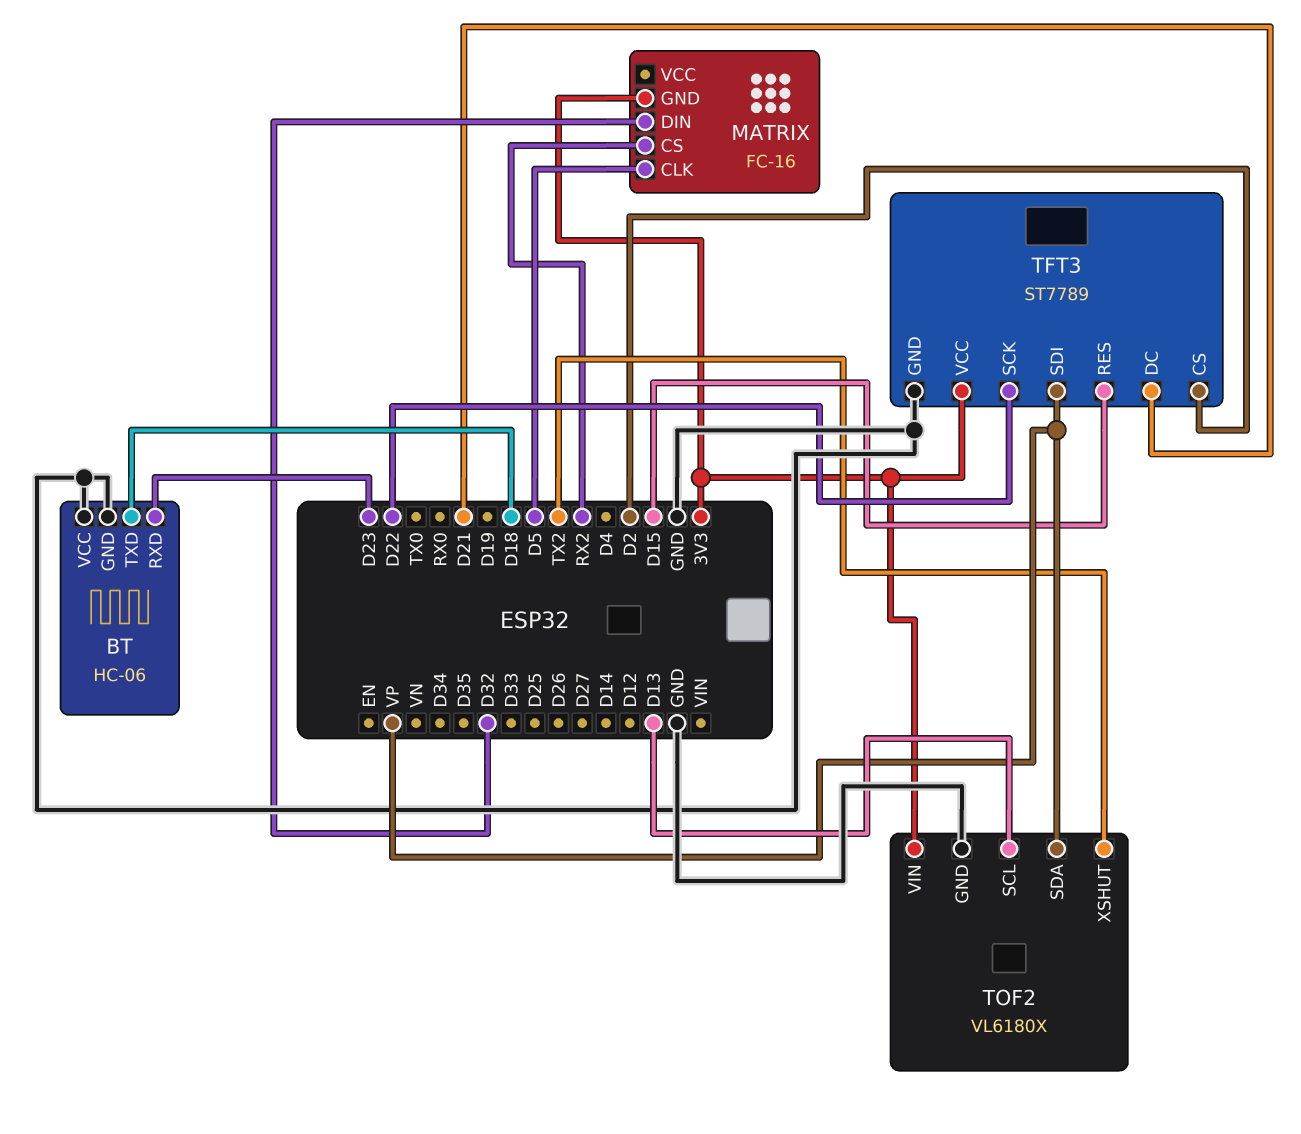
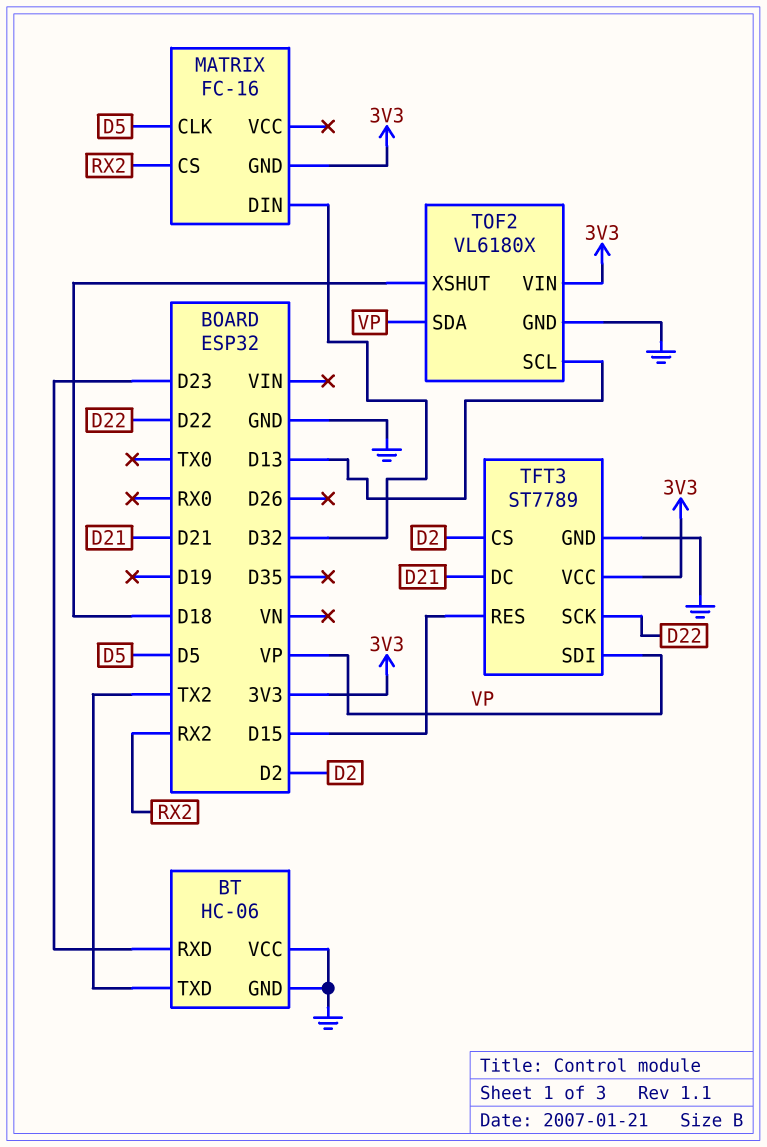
BT pin TXD: D18 -> TX2
TOF2 pin XSHUT: TX2 -> D18

